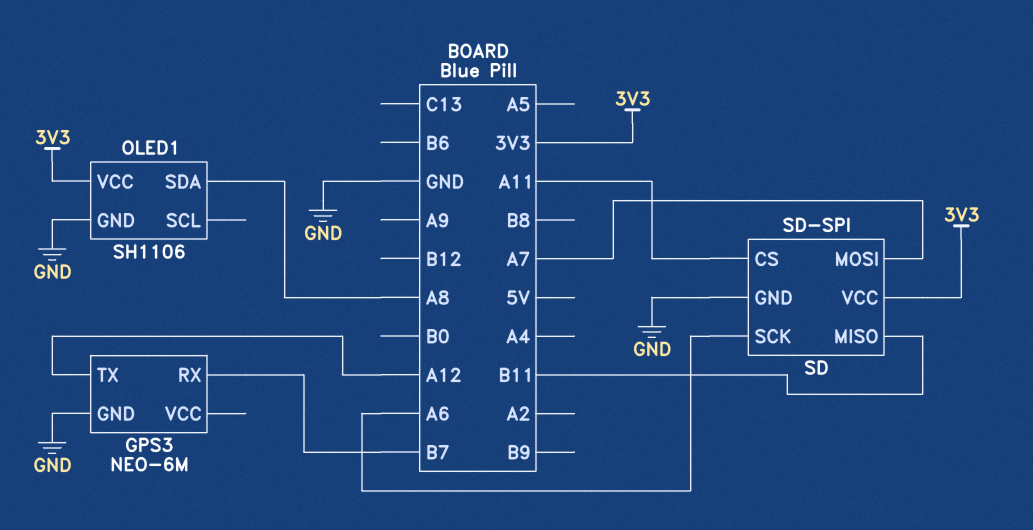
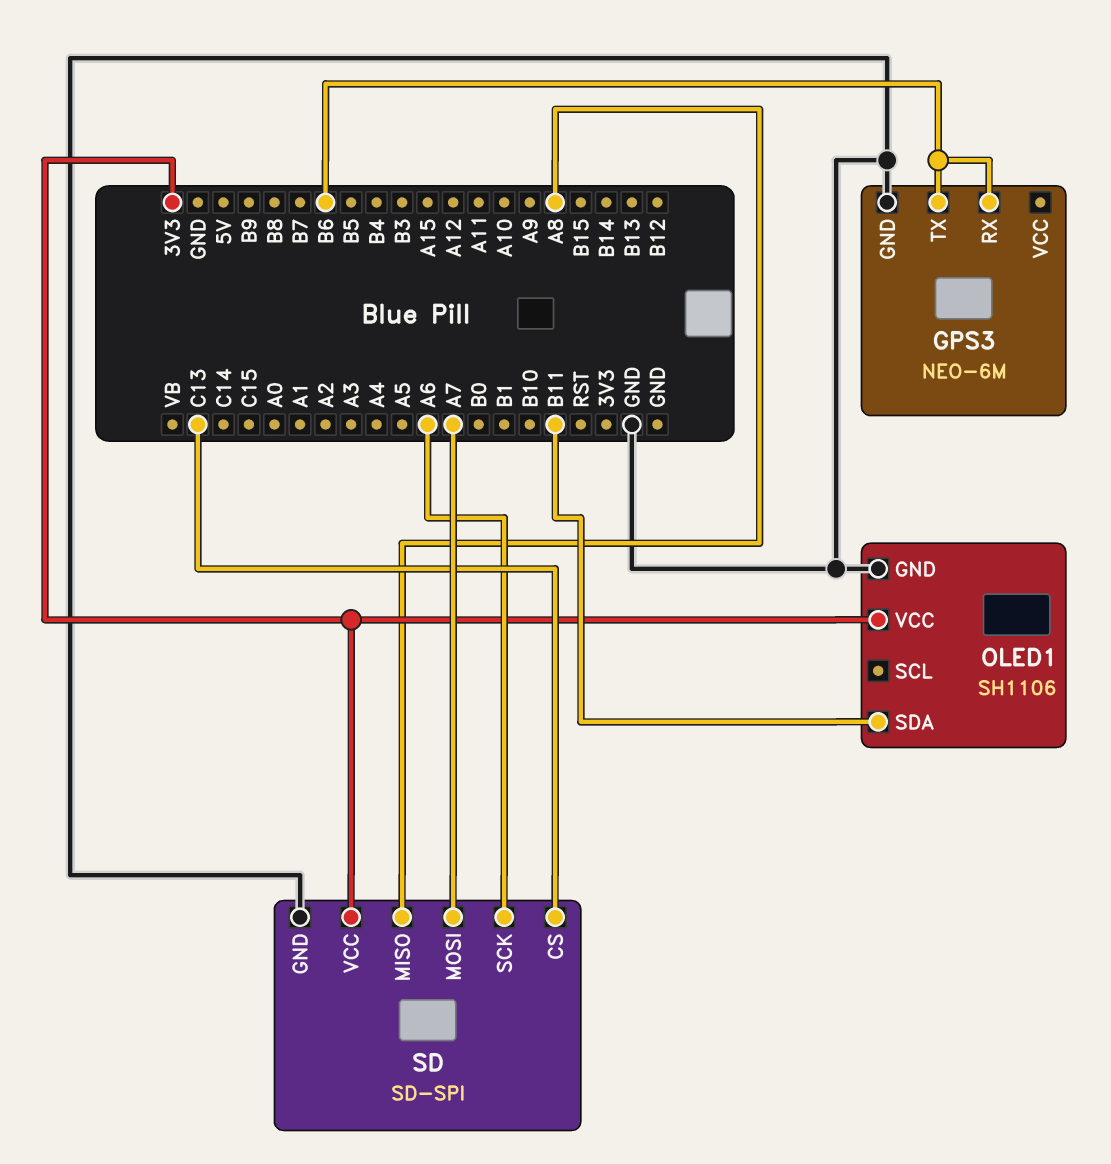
GPS3 pin RX: B7 -> B6
GPS3 pin TX: A12 -> B6
OLED1 pin SDA: A8 -> B11
SD pin CS: A11 -> C13
SD pin MISO: B11 -> A8

